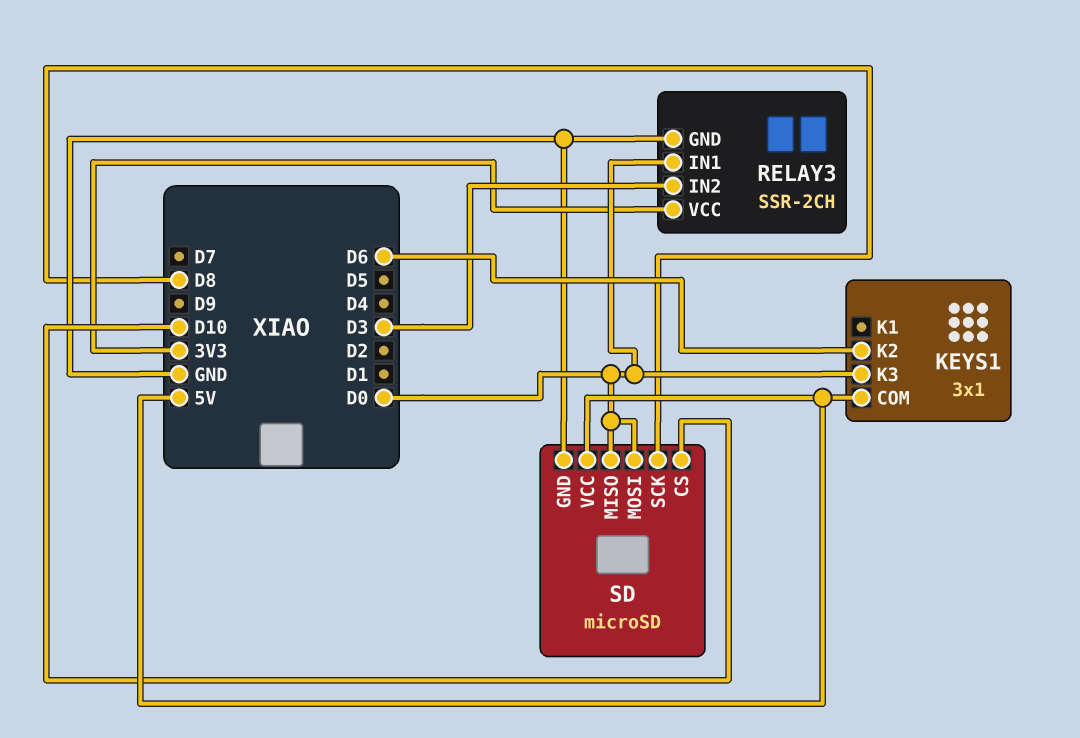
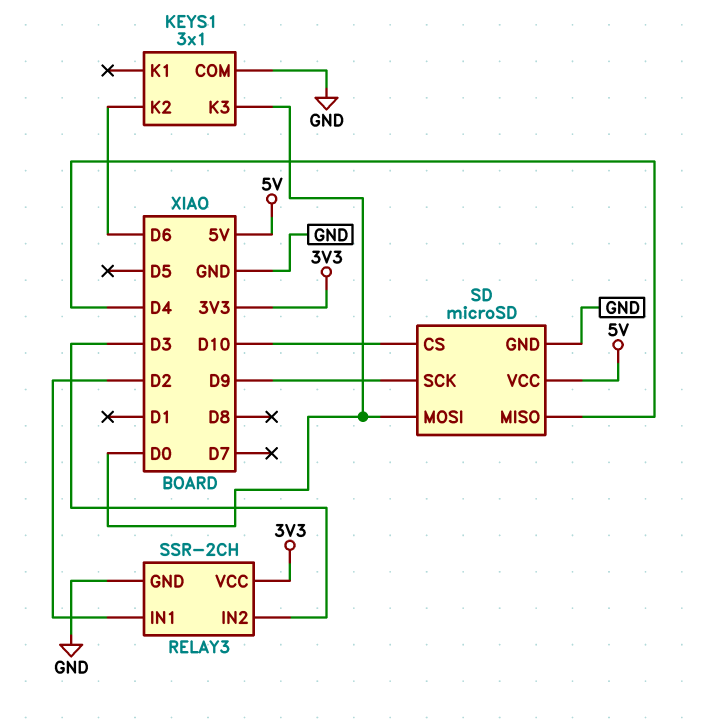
KEYS1 pin COM: 5V -> GND
RELAY3 pin IN1: D0 -> D2
SD pin MISO: D0 -> D4
SD pin SCK: D8 -> D9

